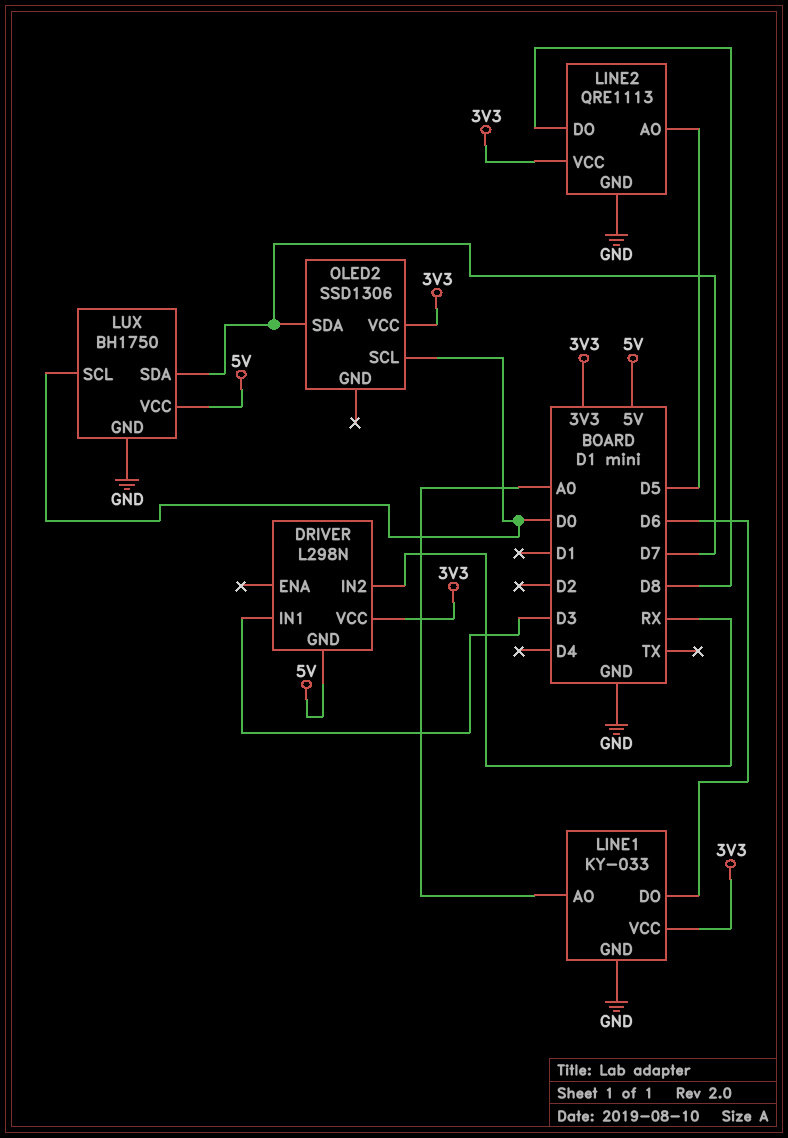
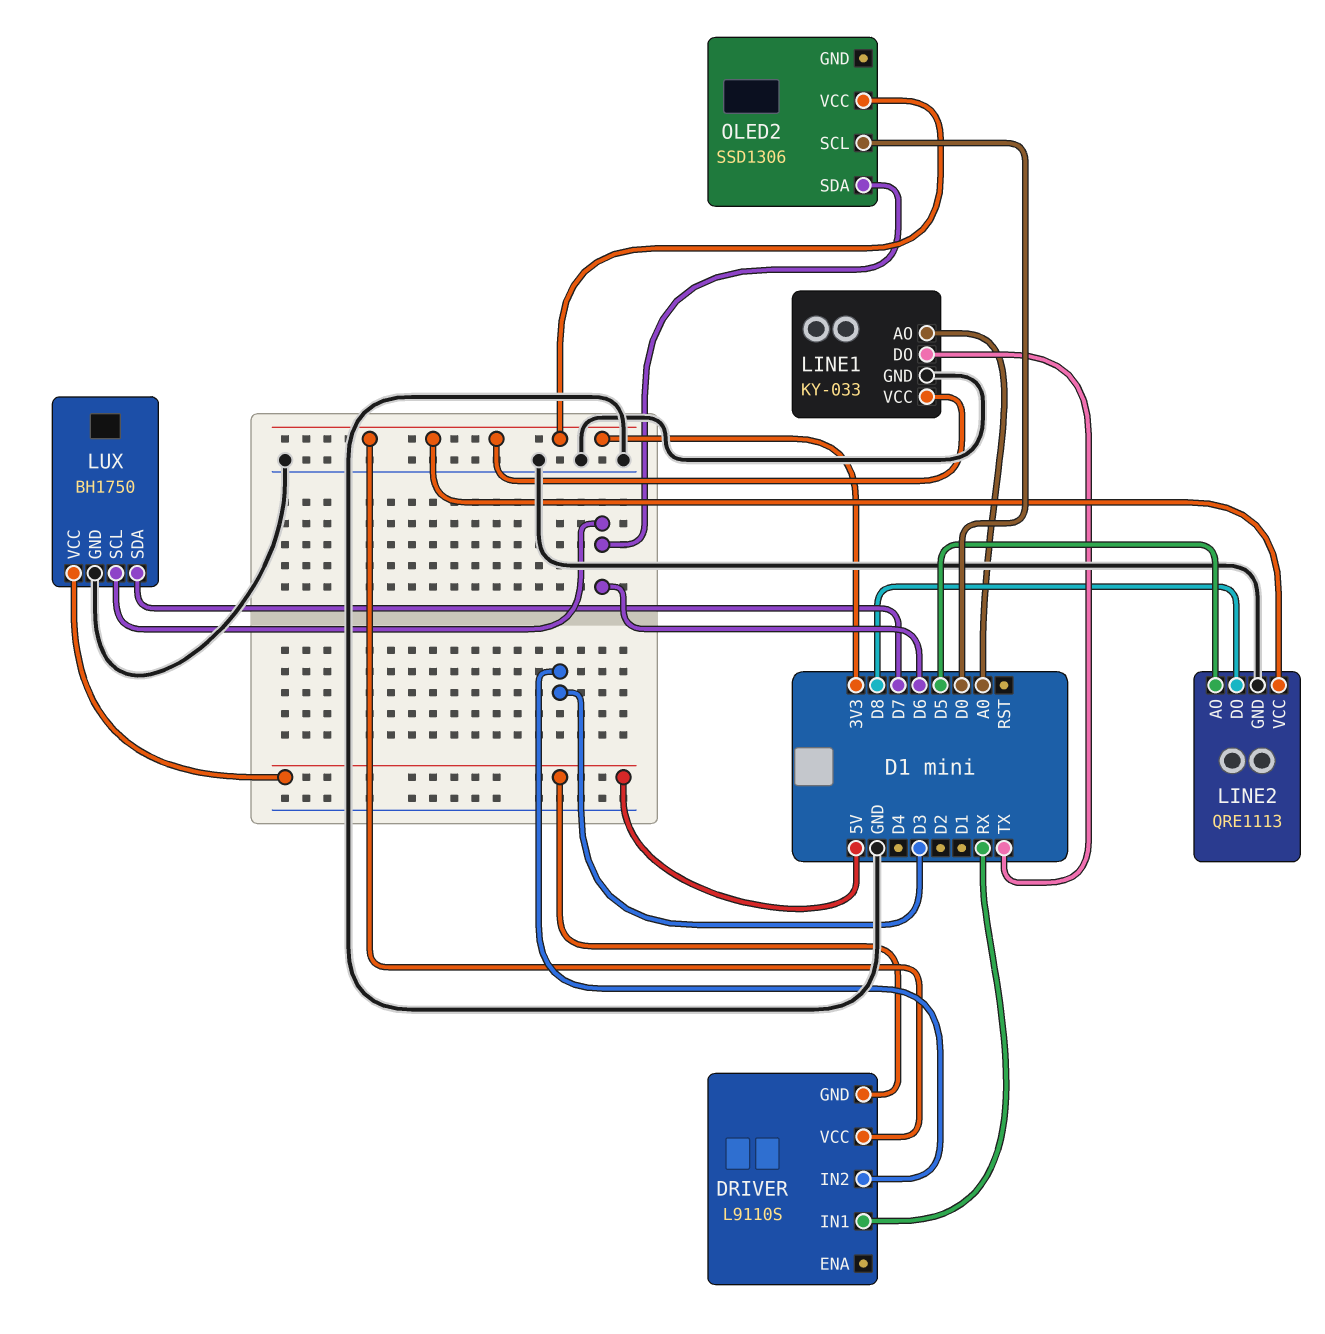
DRIVER: L298N -> L9110S
DRIVER pin IN1: D3 -> RX
DRIVER pin IN2: RX -> D3
LINE1 pin DO: D6 -> TX
LUX pin SCL: D0 -> D6
OLED2 pin SDA: D7 -> D6

